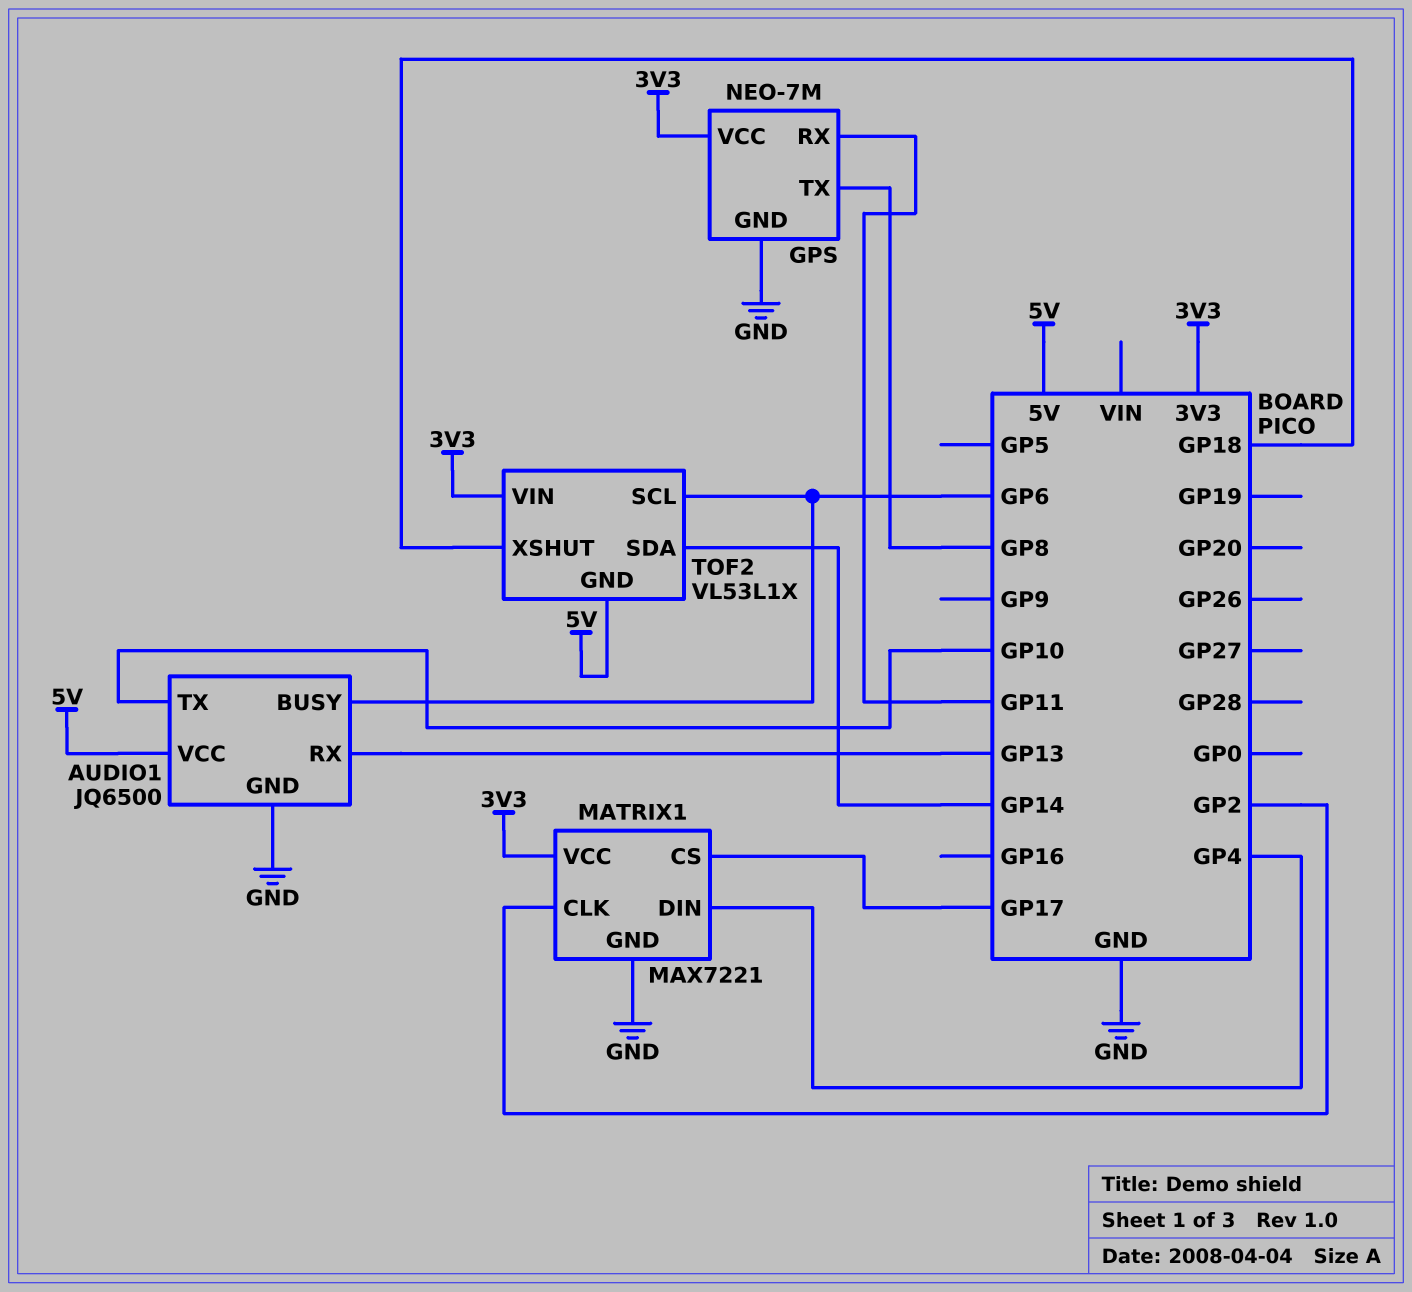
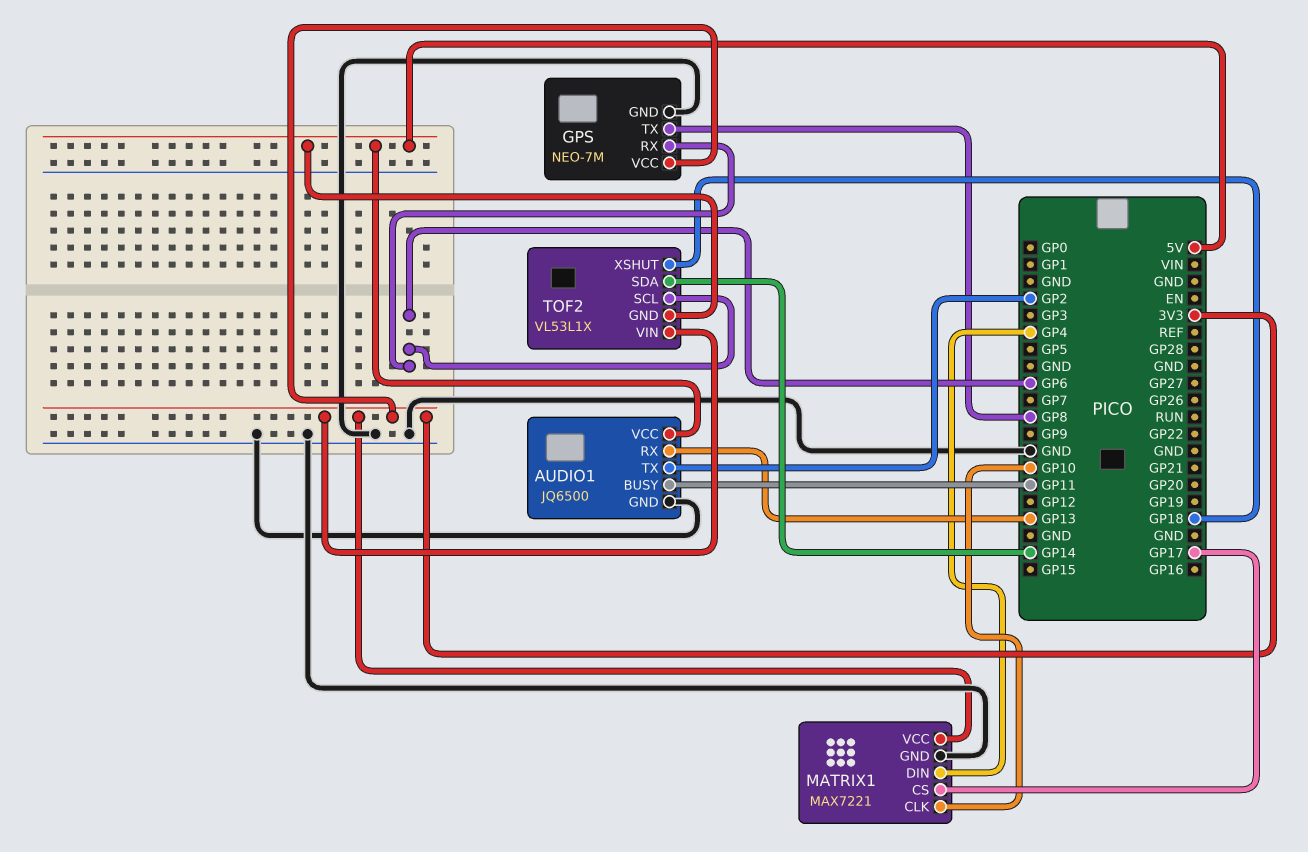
AUDIO1 pin BUSY: GP6 -> GP11
AUDIO1 pin TX: GP10 -> GP2
GPS pin RX: GP11 -> GP6
MATRIX1 pin CLK: GP2 -> GP10

